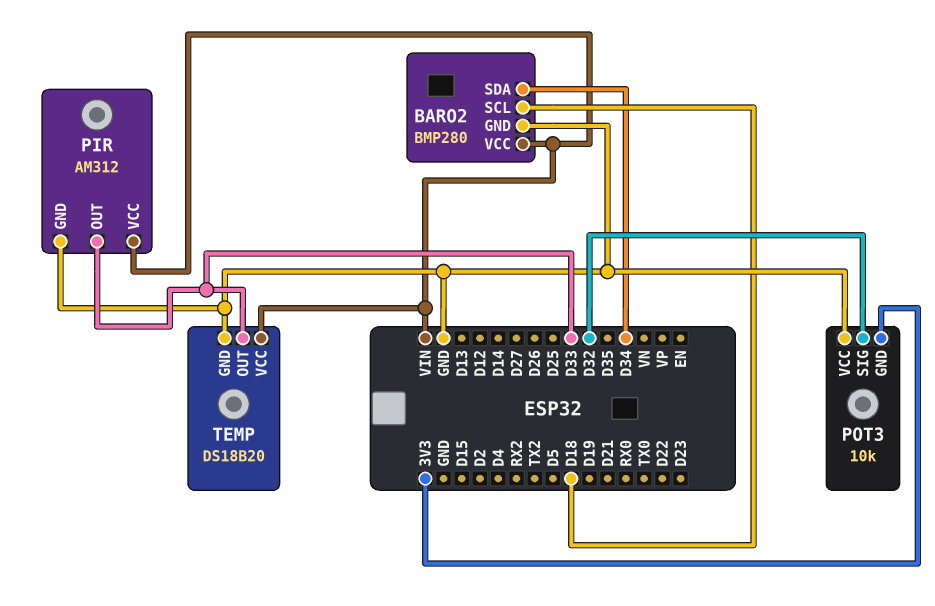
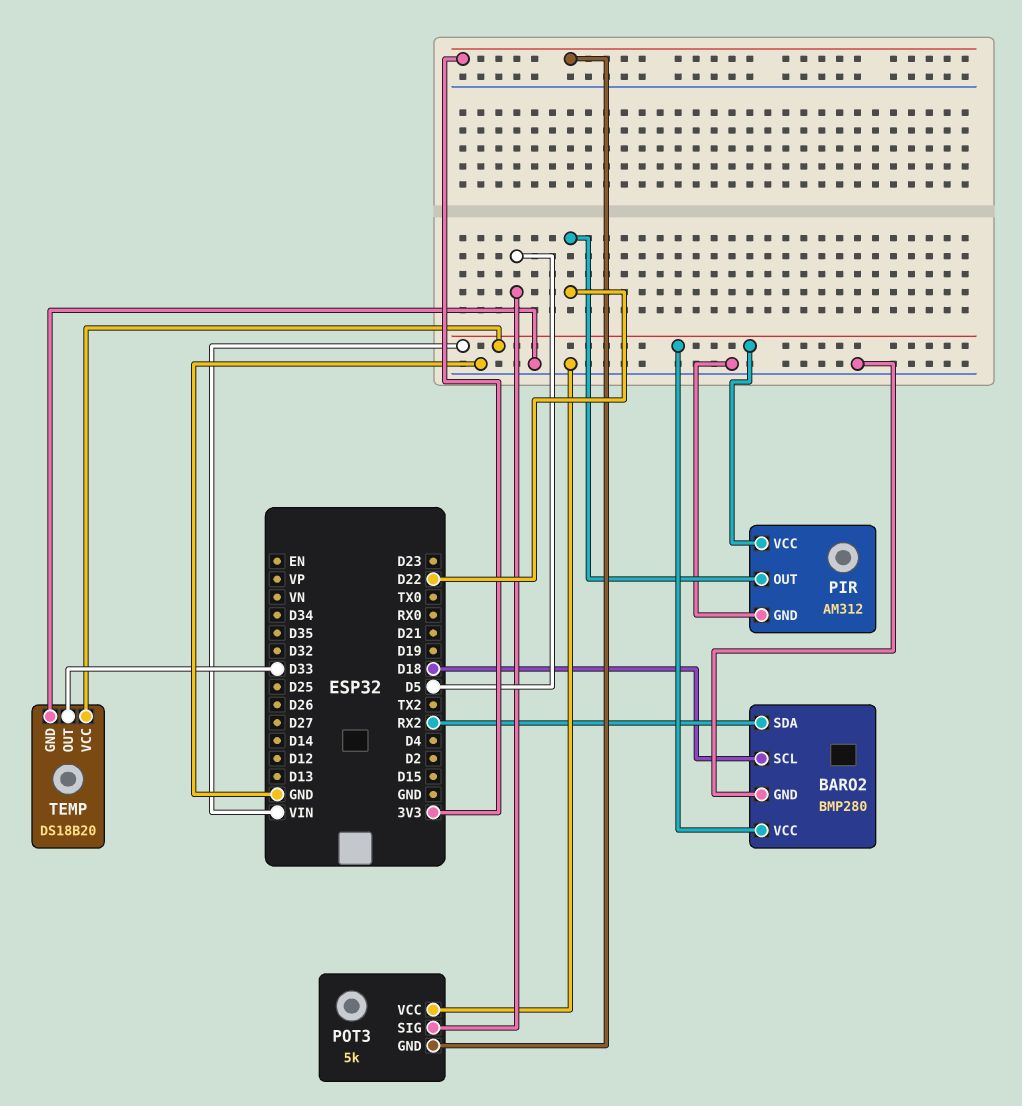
BARO2 pin SDA: D34 -> RX2
PIR pin OUT: D33 -> D22
POT3: 10k -> 5k
POT3 pin SIG: D32 -> D5

